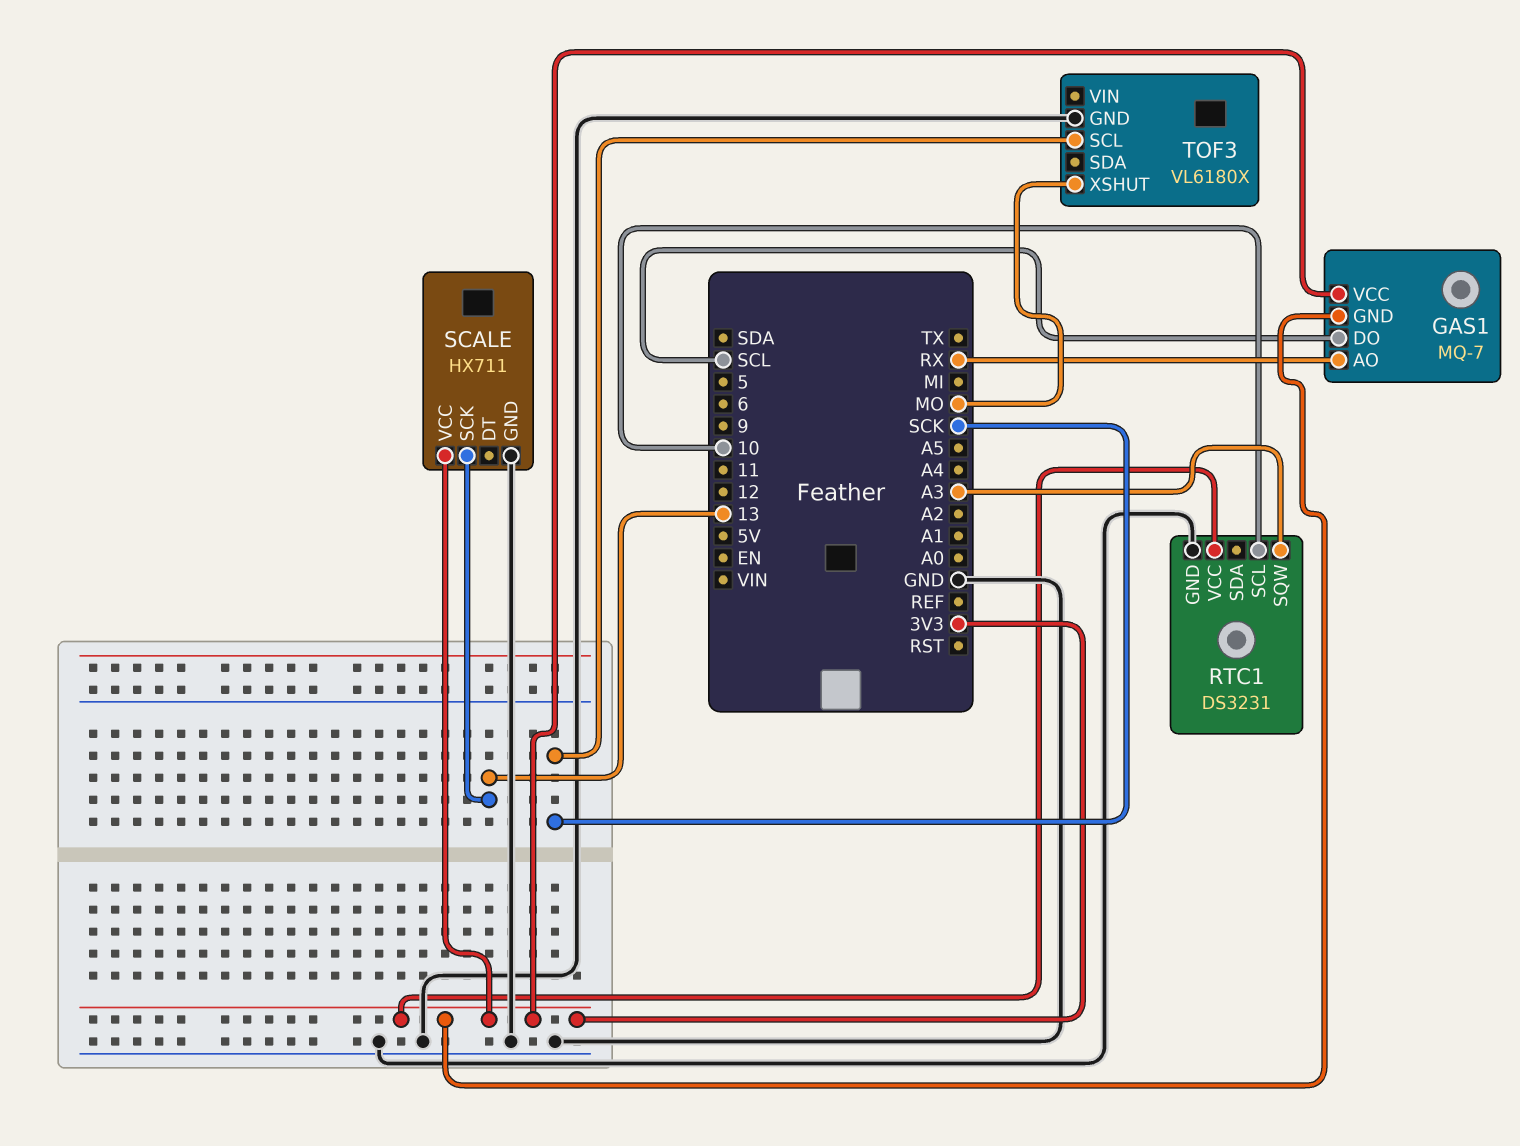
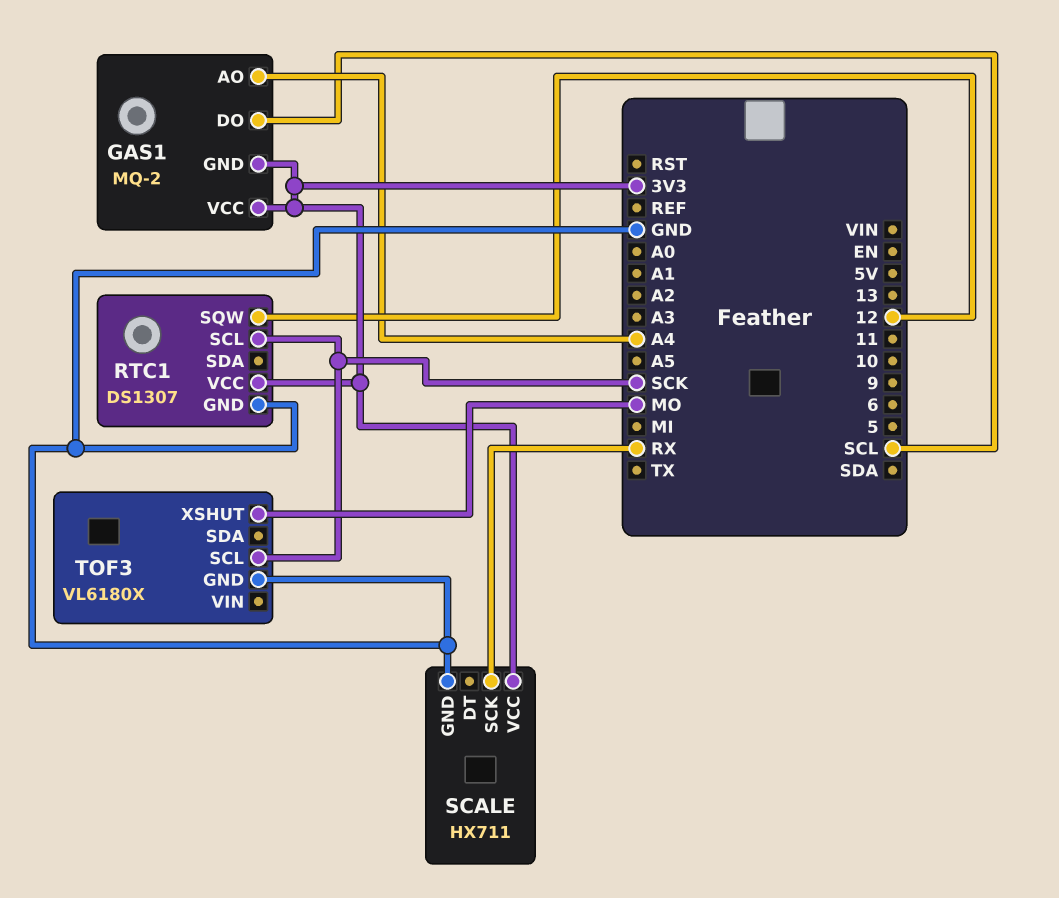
GAS1: MQ-7 -> MQ-2
GAS1 pin AO: RX -> A4
RTC1: DS3231 -> DS1307
RTC1 pin SCL: 10 -> SCK
RTC1 pin SQW: A3 -> 12
SCALE pin SCK: 13 -> RX

